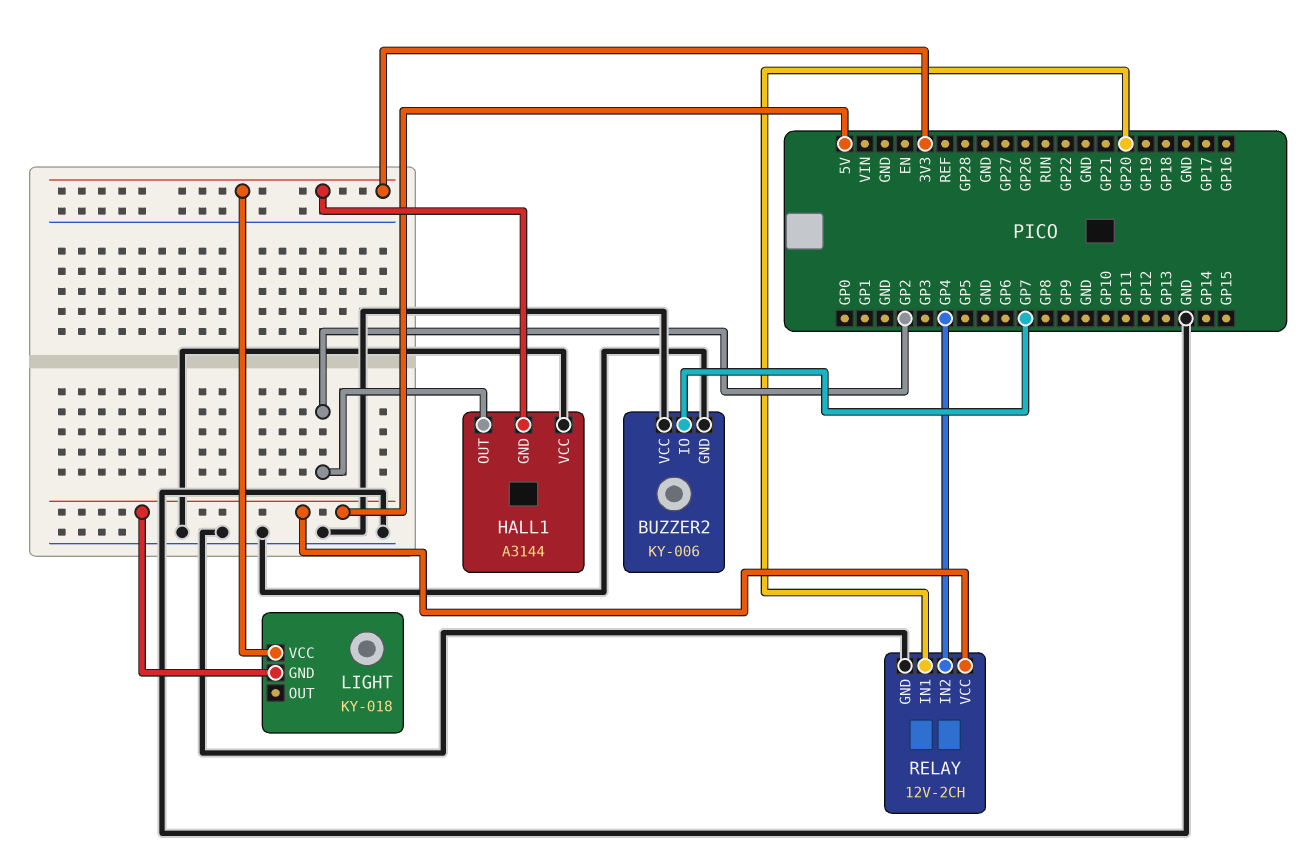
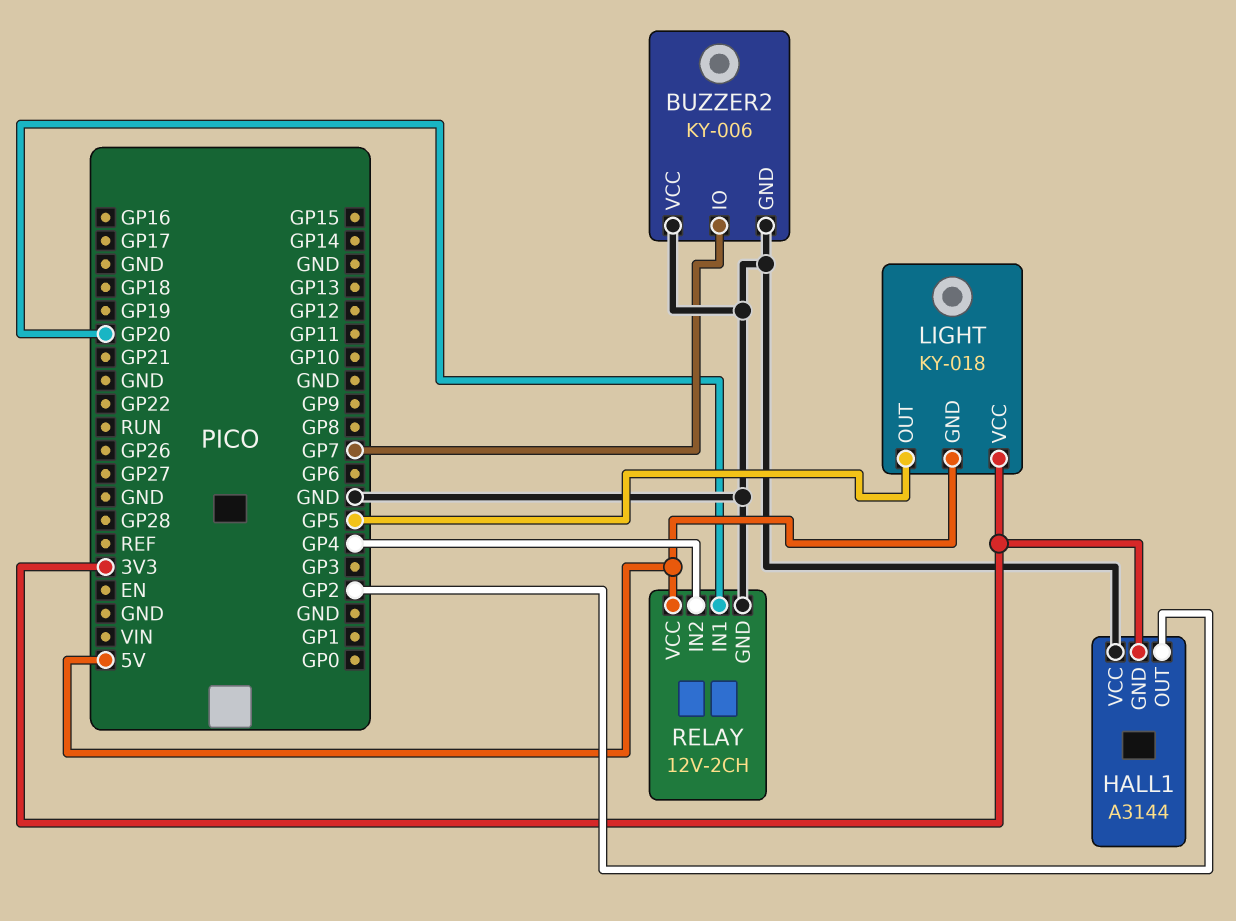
LIGHT pin OUT: none -> GP5

